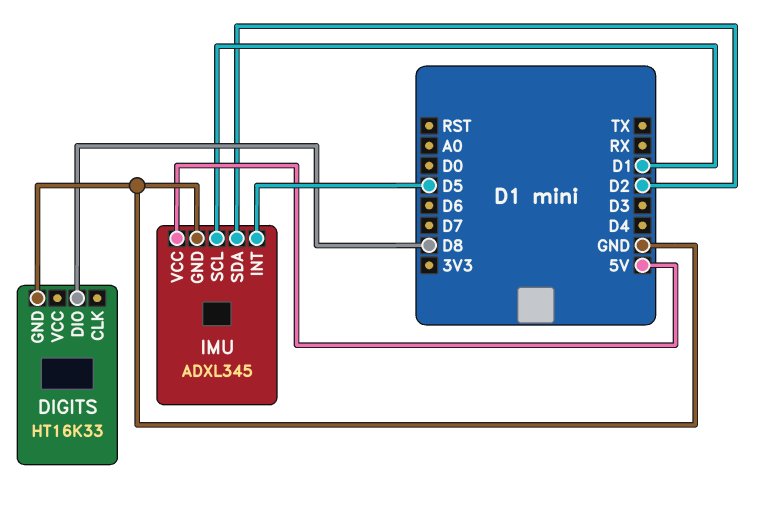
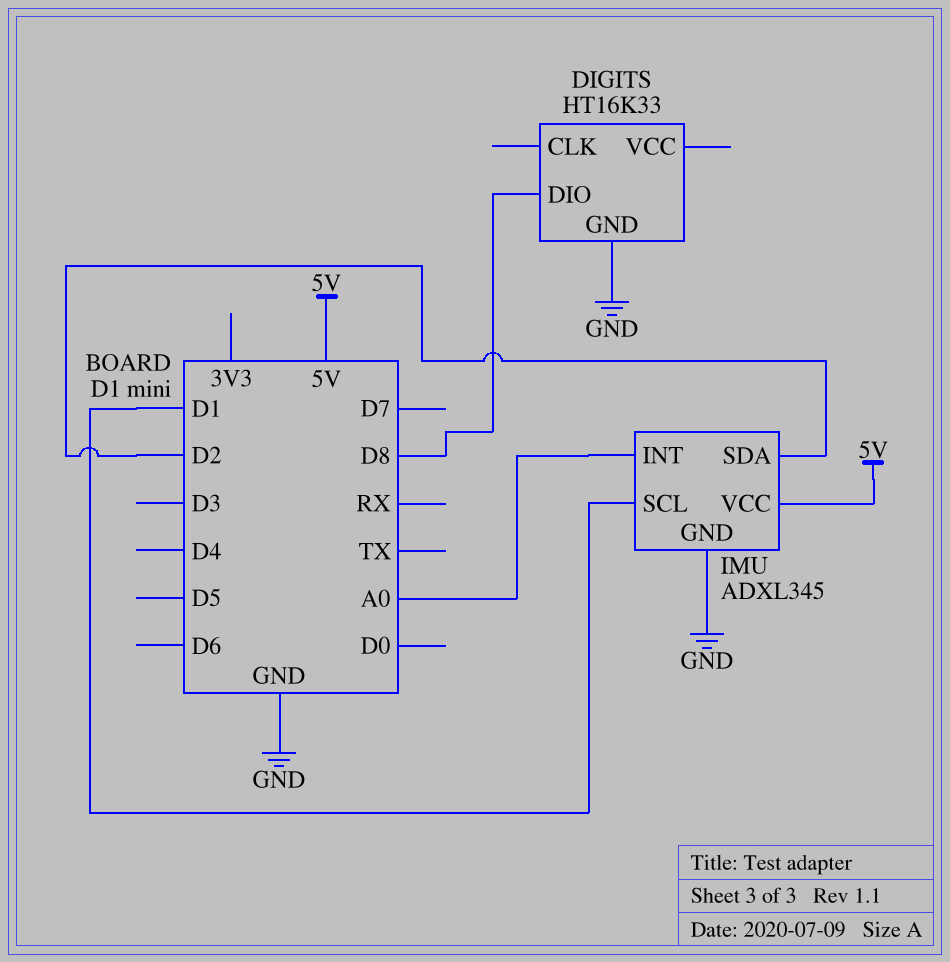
IMU pin INT: D5 -> A0

